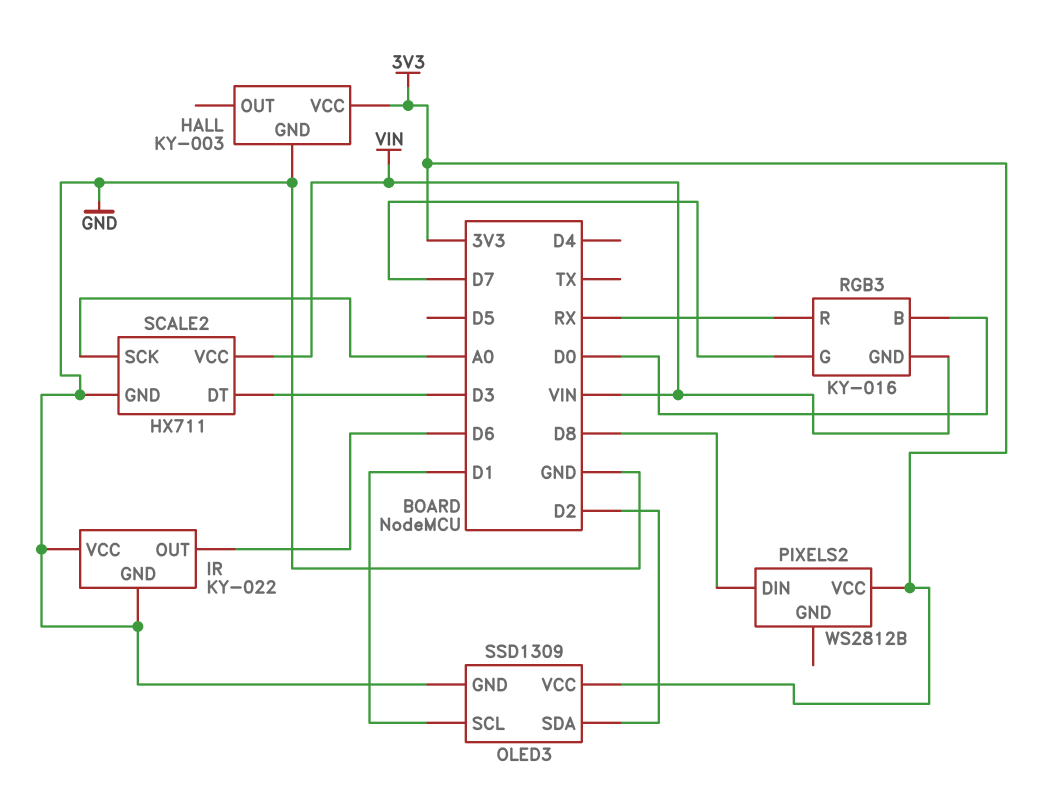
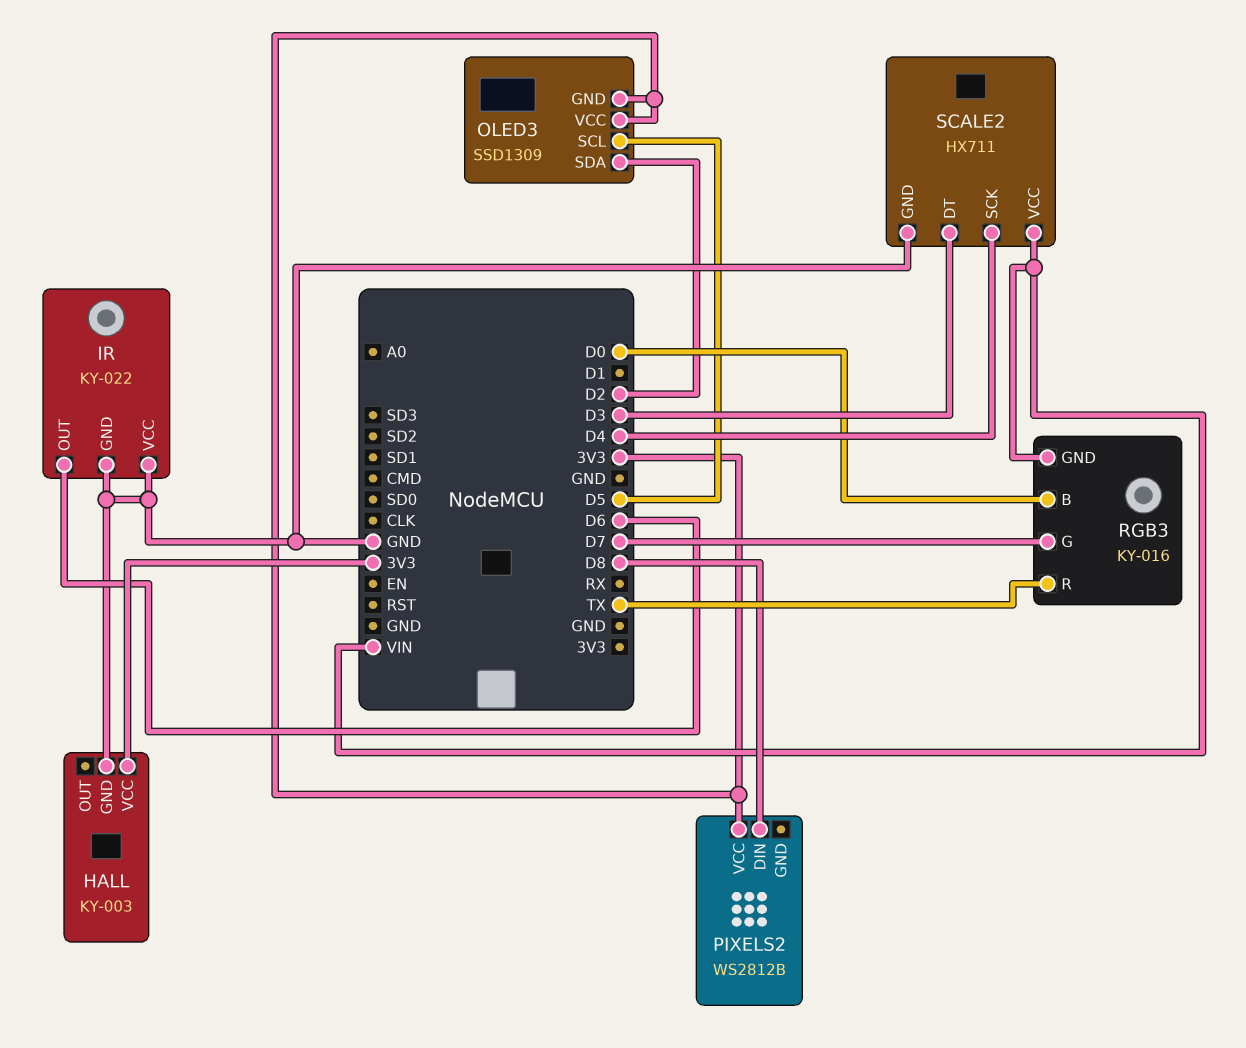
OLED3 pin GND: GND -> 3V3
OLED3 pin SCL: D1 -> D5
RGB3 pin R: RX -> TX
SCALE2 pin SCK: A0 -> D4

